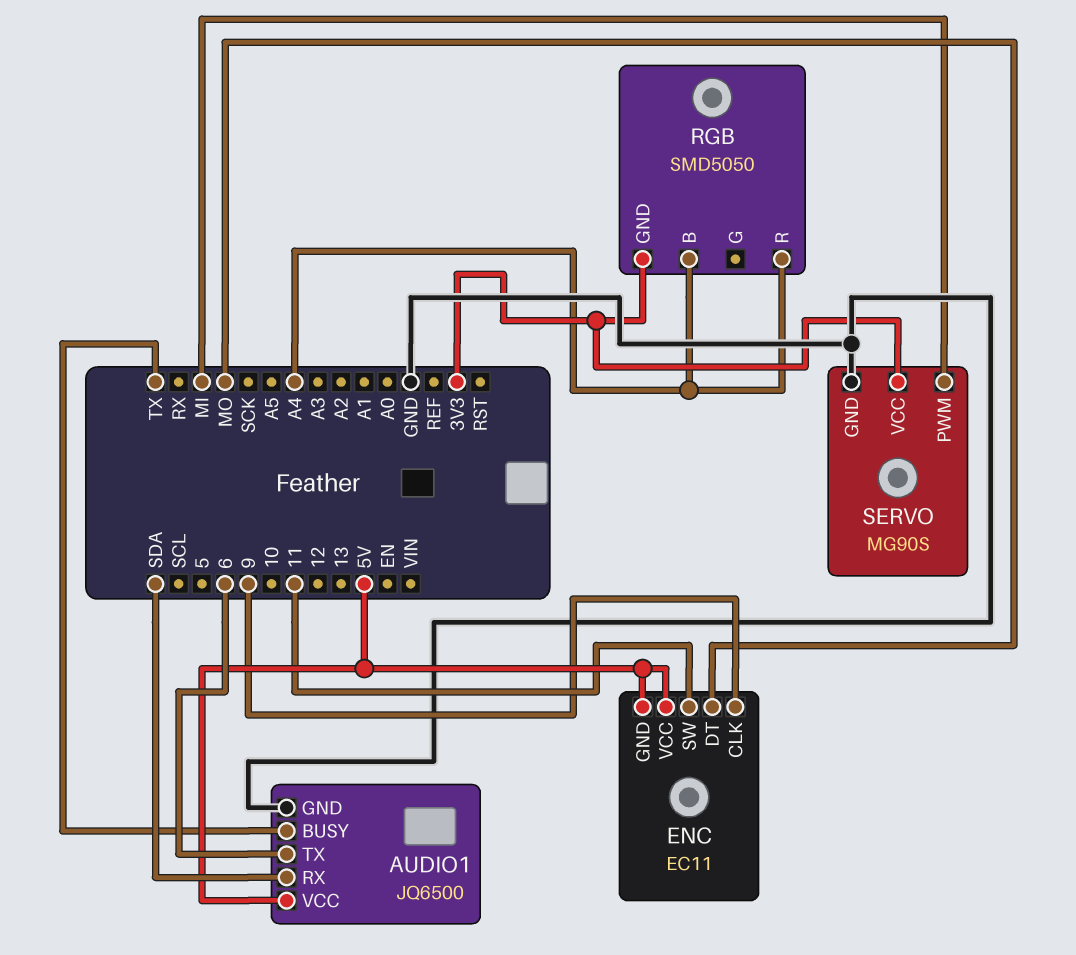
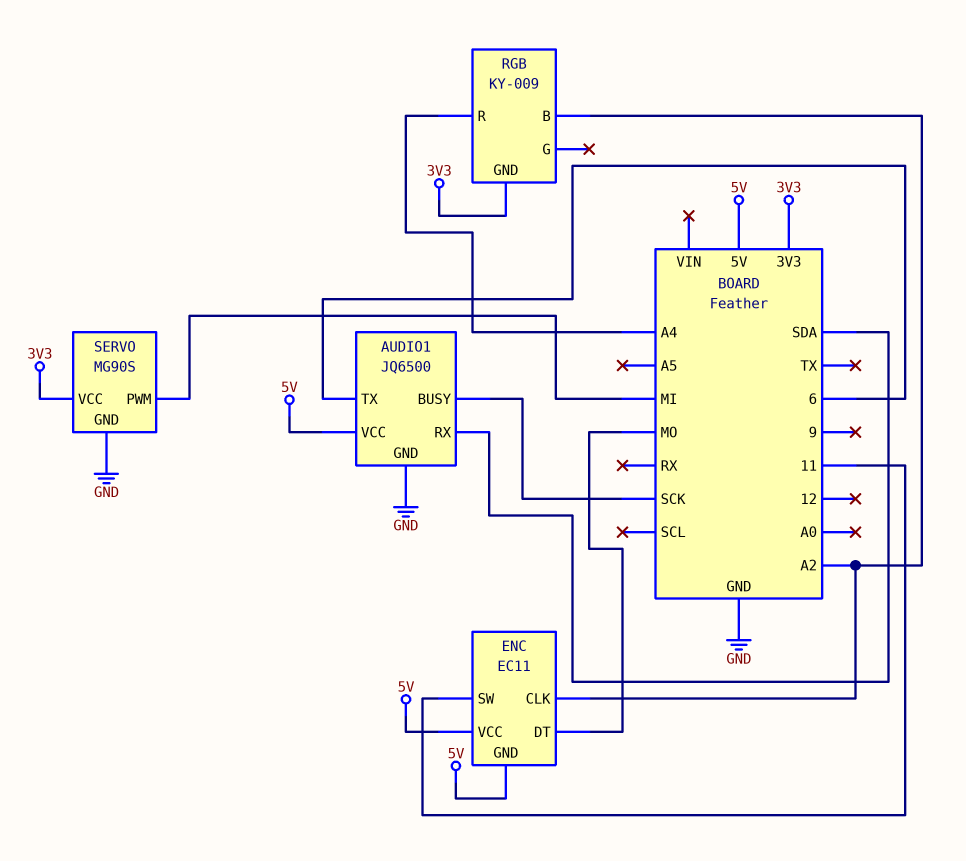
AUDIO1 pin BUSY: TX -> SCK
ENC pin CLK: 9 -> A2
RGB: SMD5050 -> KY-009
RGB pin B: A4 -> A2

